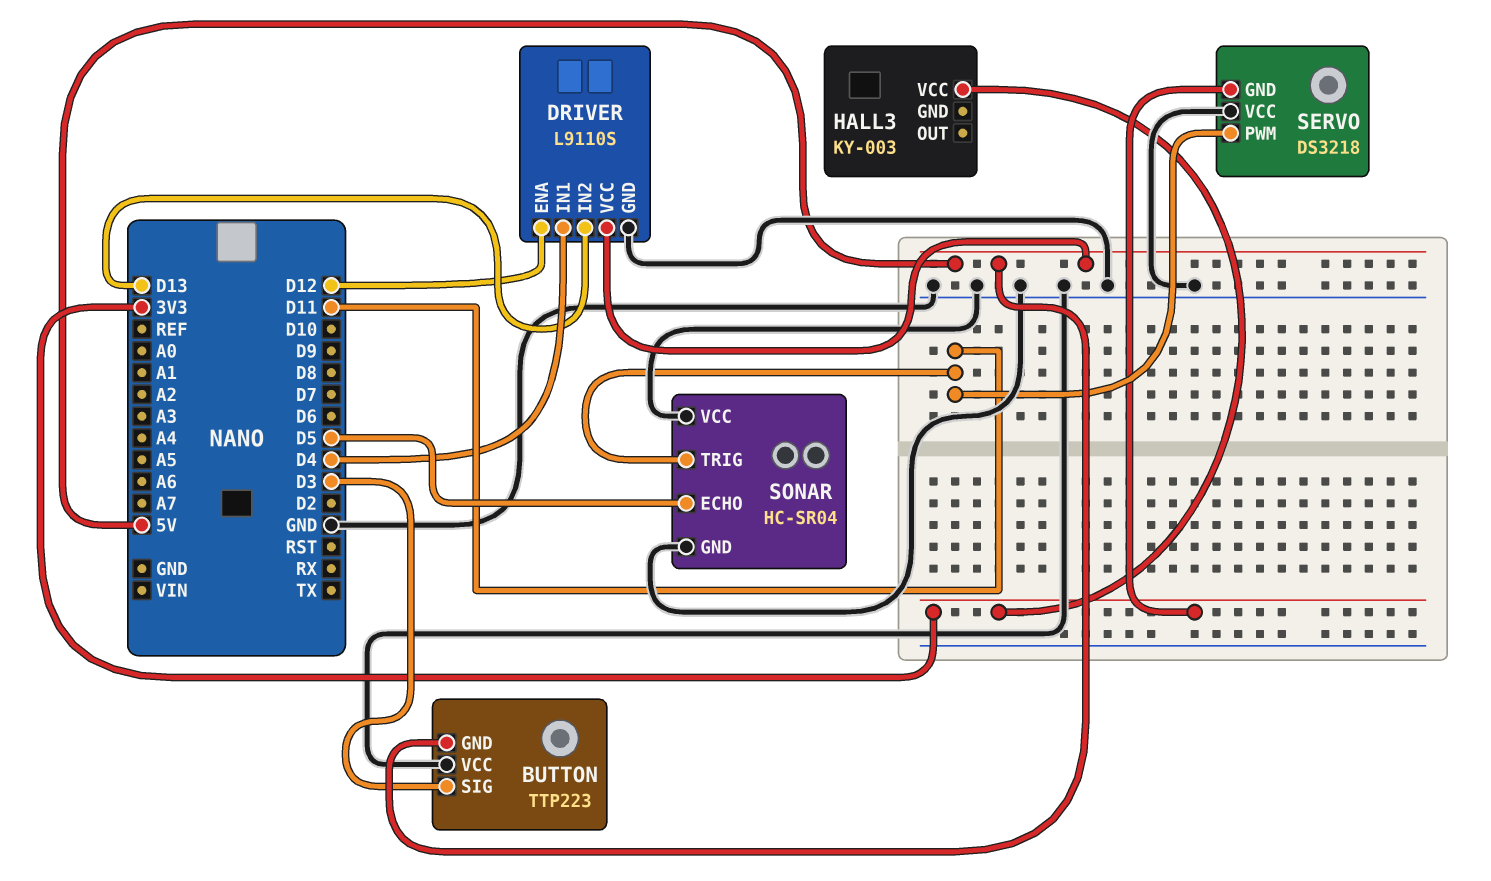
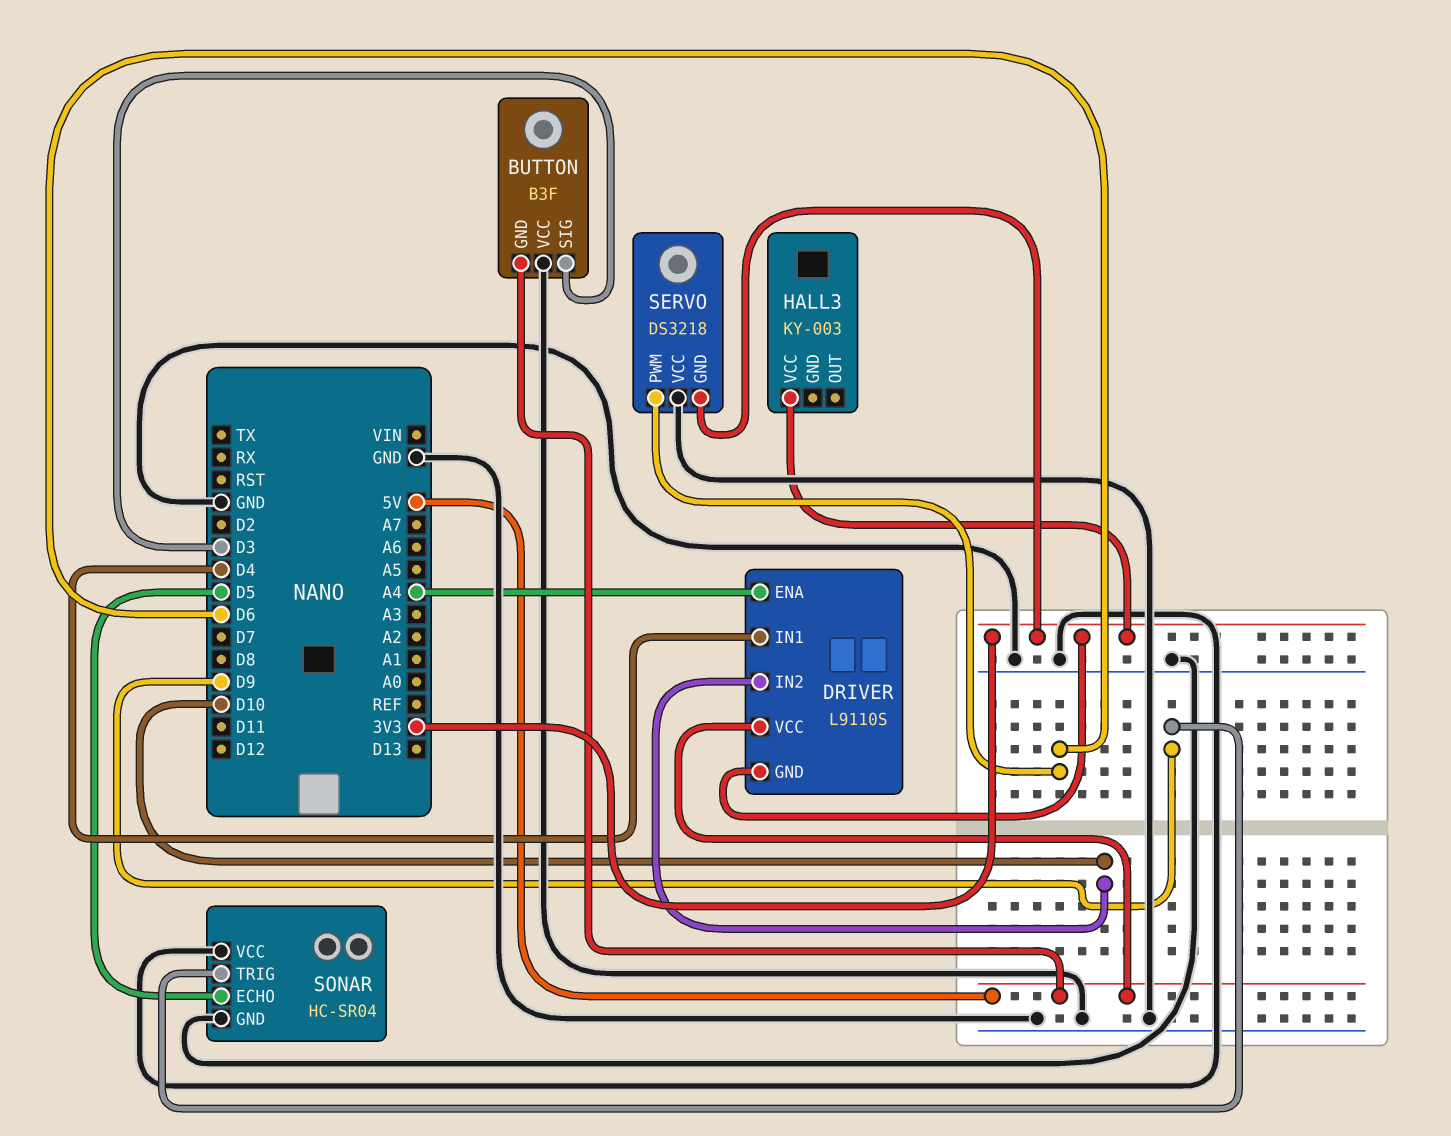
BUTTON: TTP223 -> B3F
DRIVER pin ENA: D12 -> A4
DRIVER pin GND: GND -> 3V3
DRIVER pin IN2: D13 -> D10
SERVO pin PWM: D11 -> D6
SONAR pin TRIG: D11 -> D9

